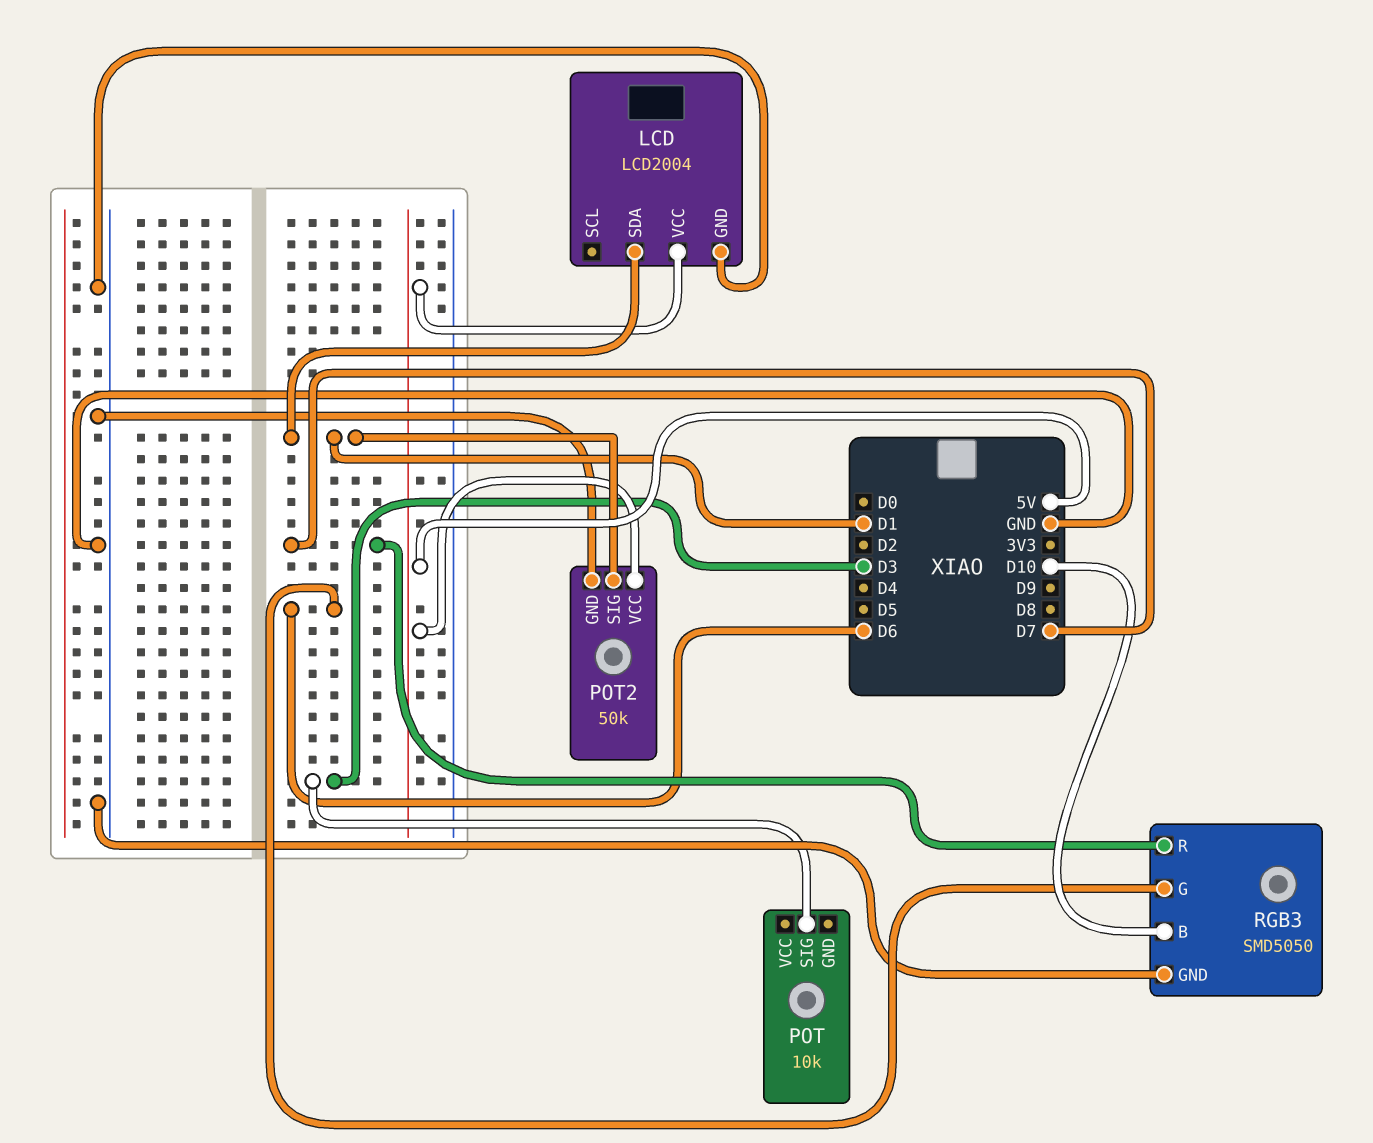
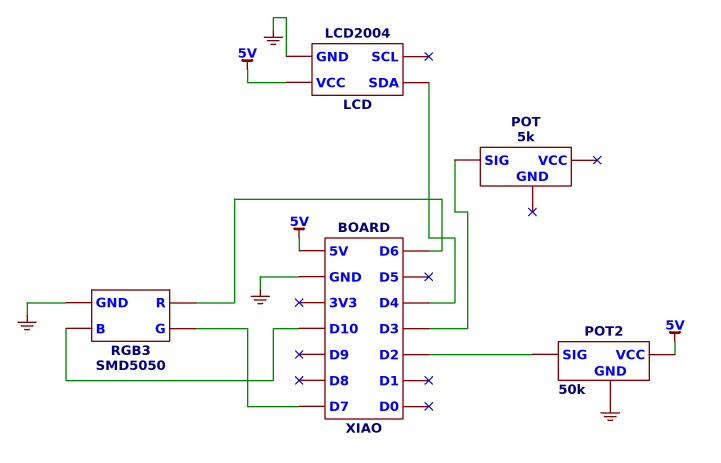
LCD pin SDA: D1 -> D4
POT: 10k -> 5k
POT2 pin SIG: D1 -> D2
RGB3 pin G: D6 -> D7
RGB3 pin R: D7 -> D6

